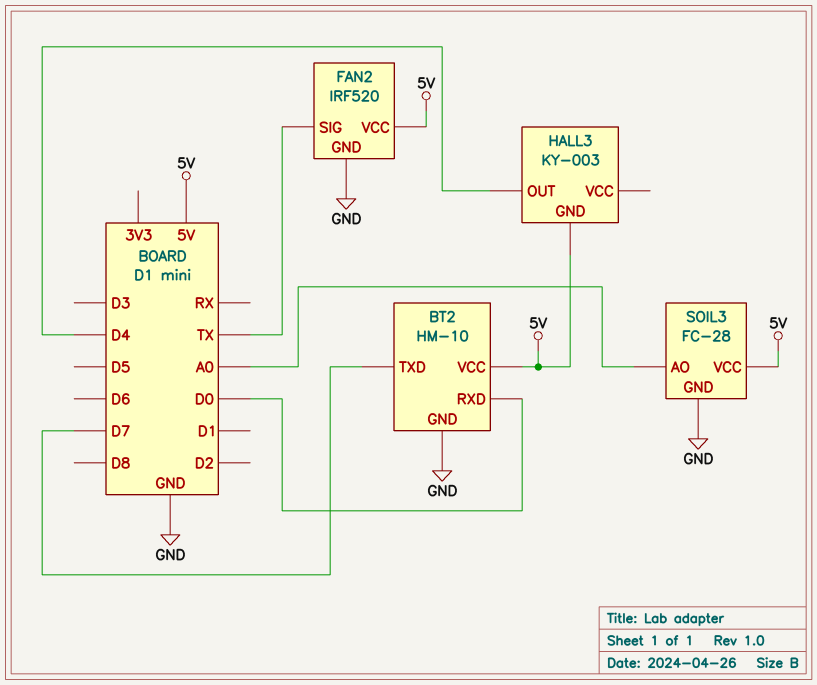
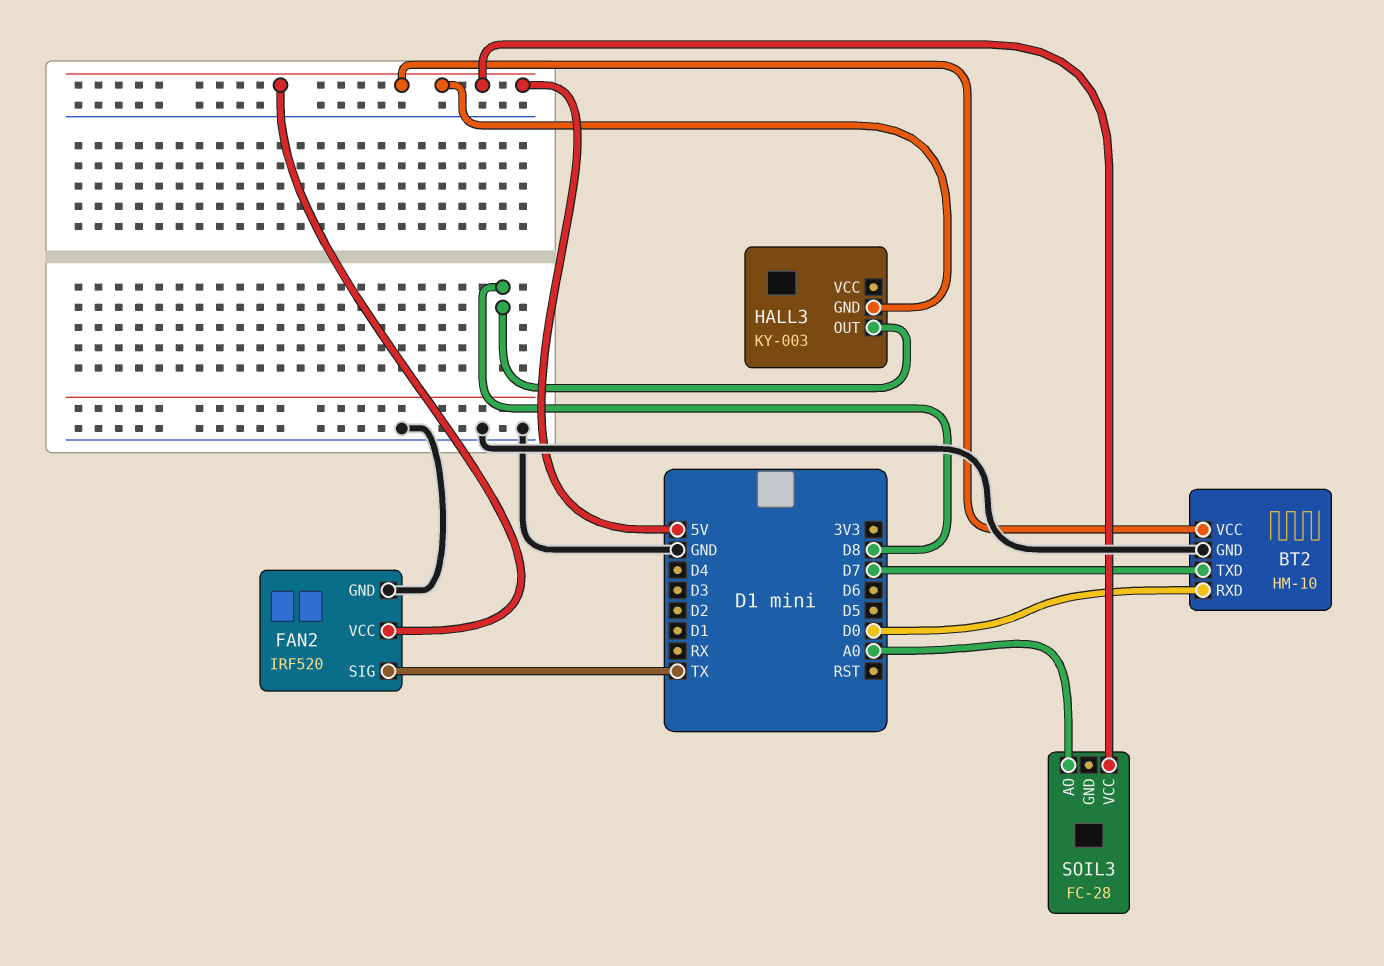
HALL3 pin OUT: D4 -> D8
SOIL3 pin GND: GND -> none

